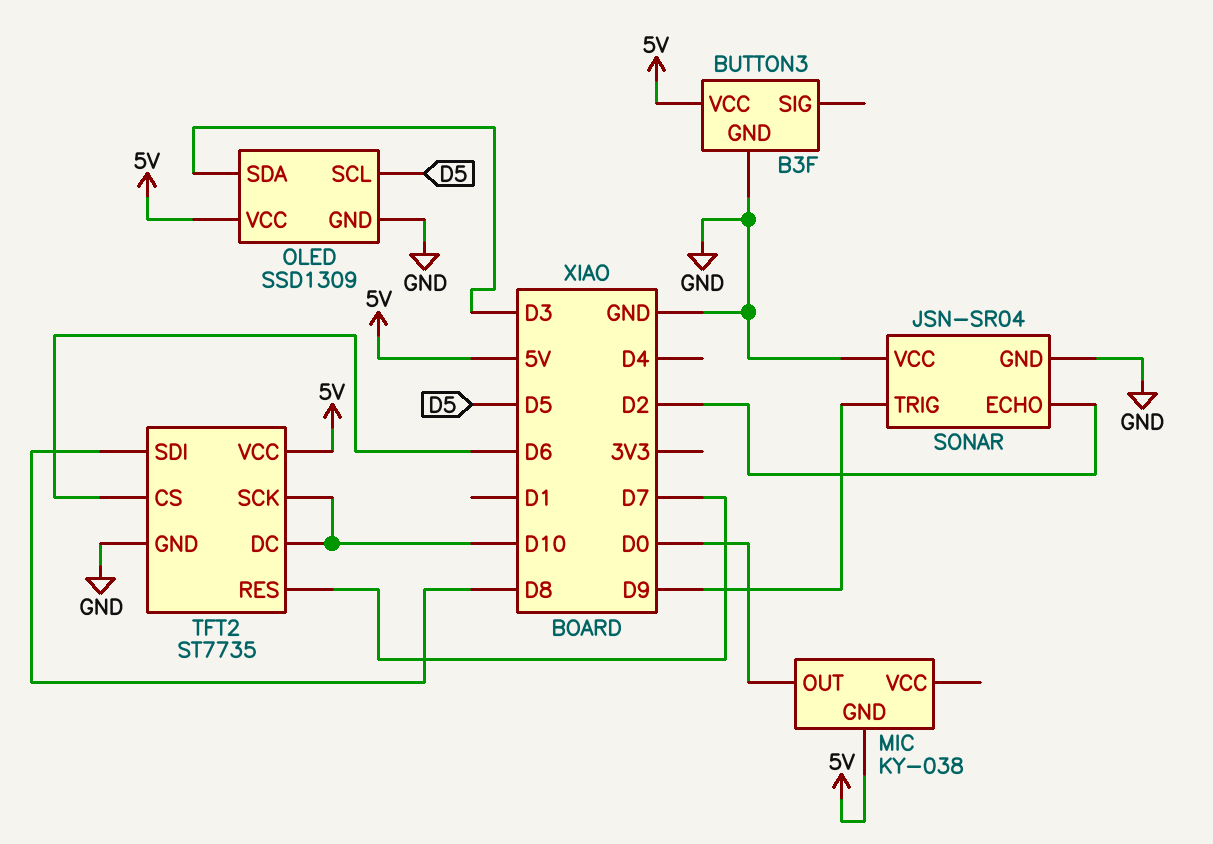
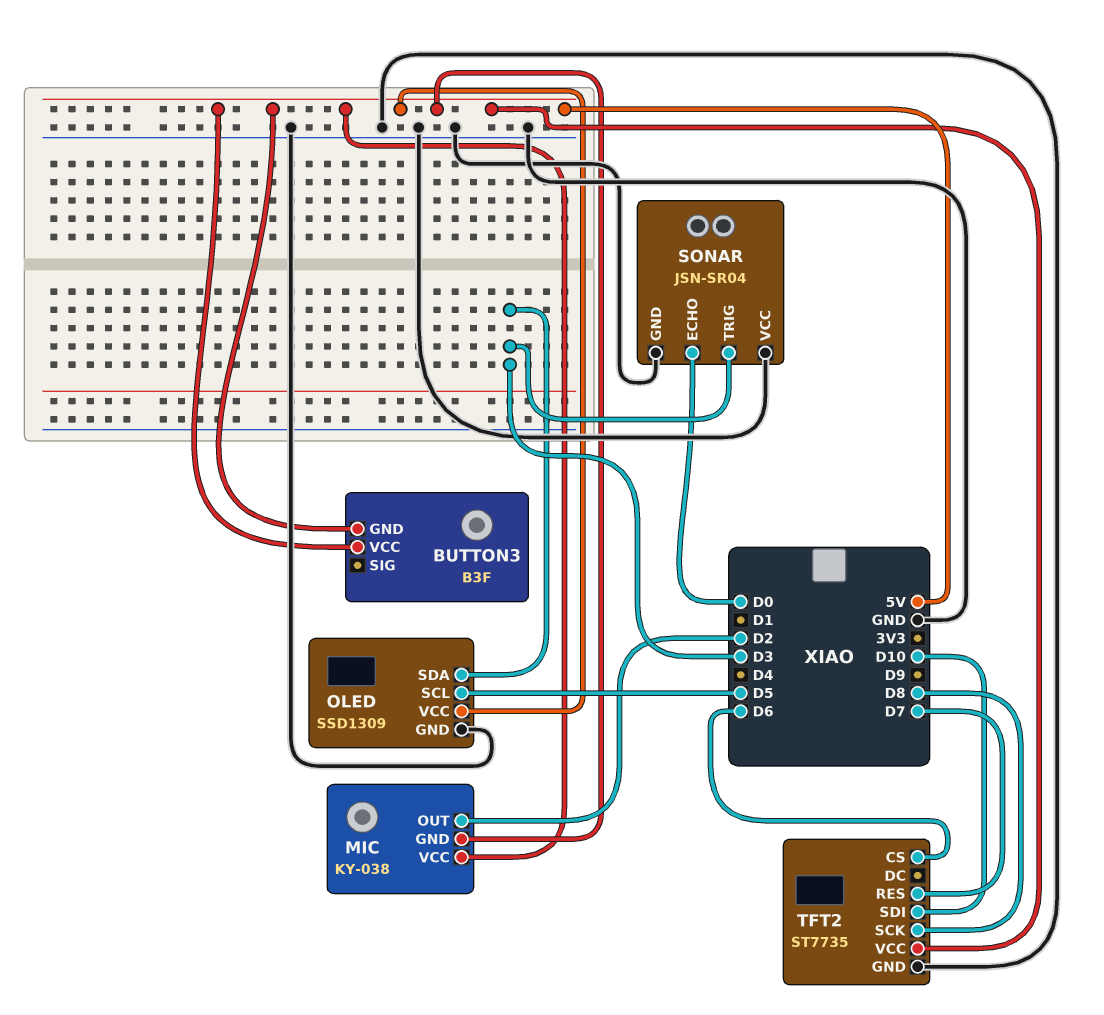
BUTTON3 pin GND: GND -> 5V
MIC pin OUT: D0 -> D2
MIC pin VCC: none -> 5V
SONAR pin ECHO: D2 -> D0
SONAR pin TRIG: D9 -> D3
TFT2 pin DC: D10 -> none
TFT2 pin SCK: D10 -> D8
TFT2 pin SDI: D8 -> D10

